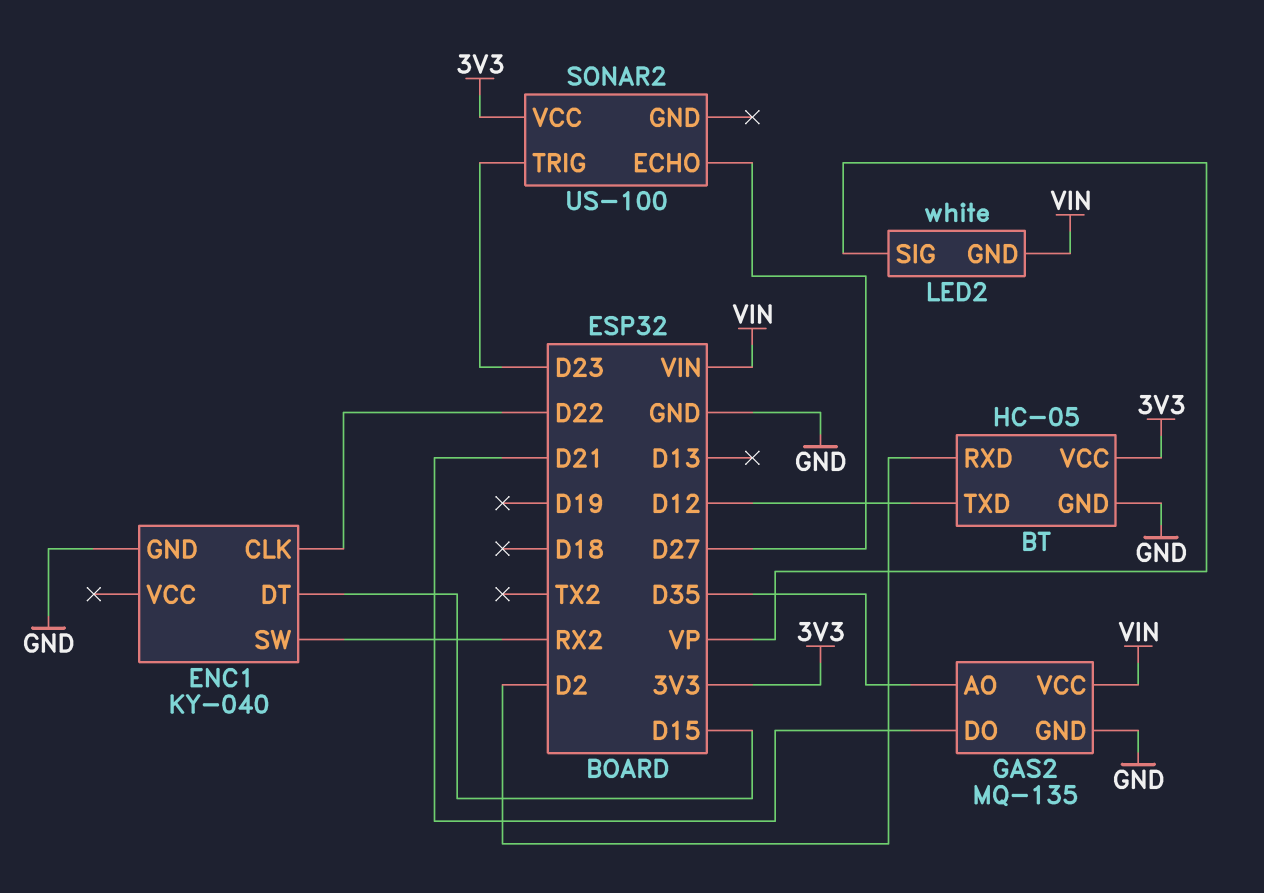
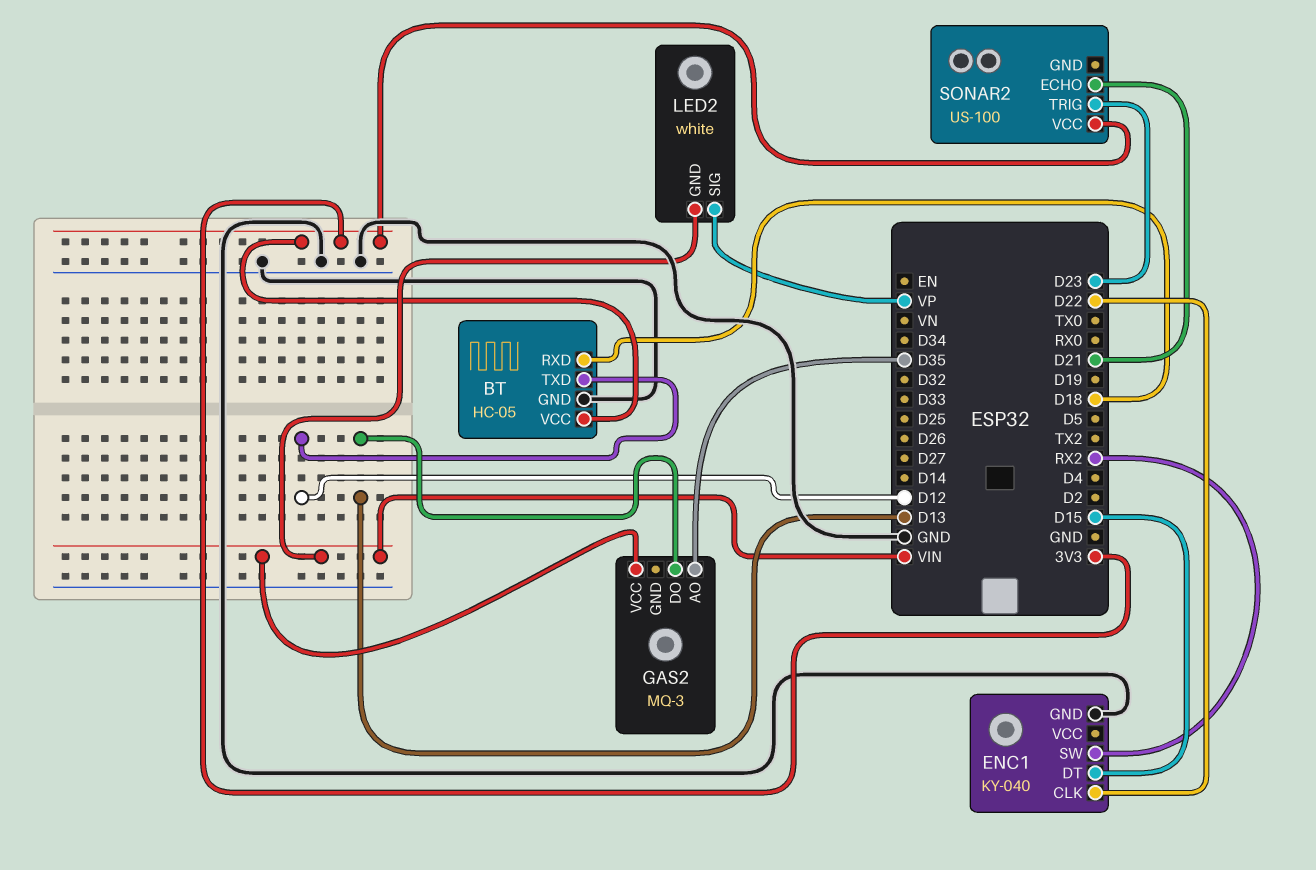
BT pin RXD: D2 -> D18
GAS2: MQ-135 -> MQ-3
GAS2 pin DO: D21 -> D13
GAS2 pin GND: GND -> none
SONAR2 pin ECHO: D27 -> D21

